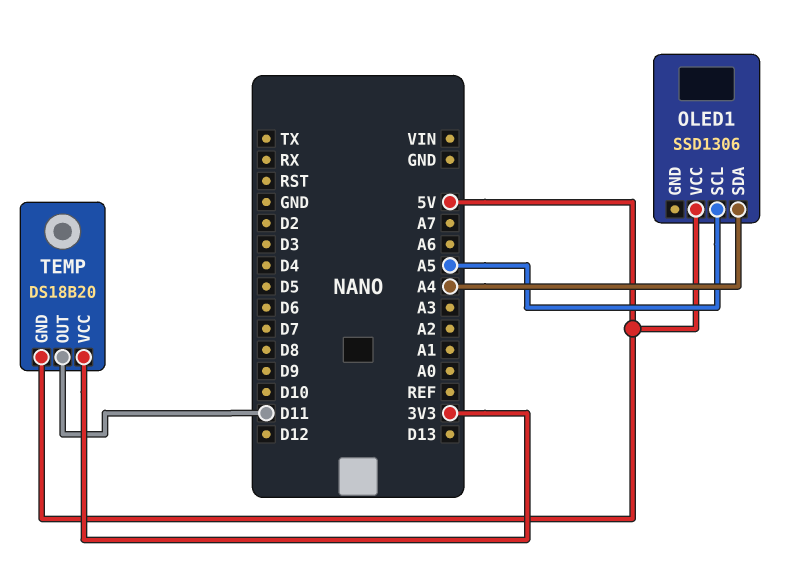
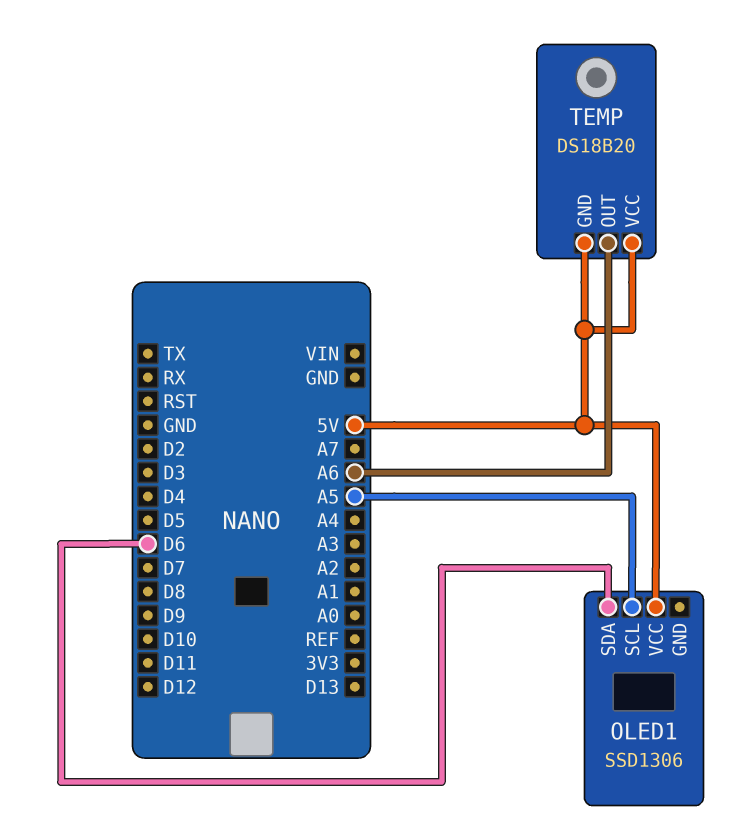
OLED1 pin SDA: A4 -> D6
TEMP pin OUT: D11 -> A6
TEMP pin VCC: 3V3 -> 5V

